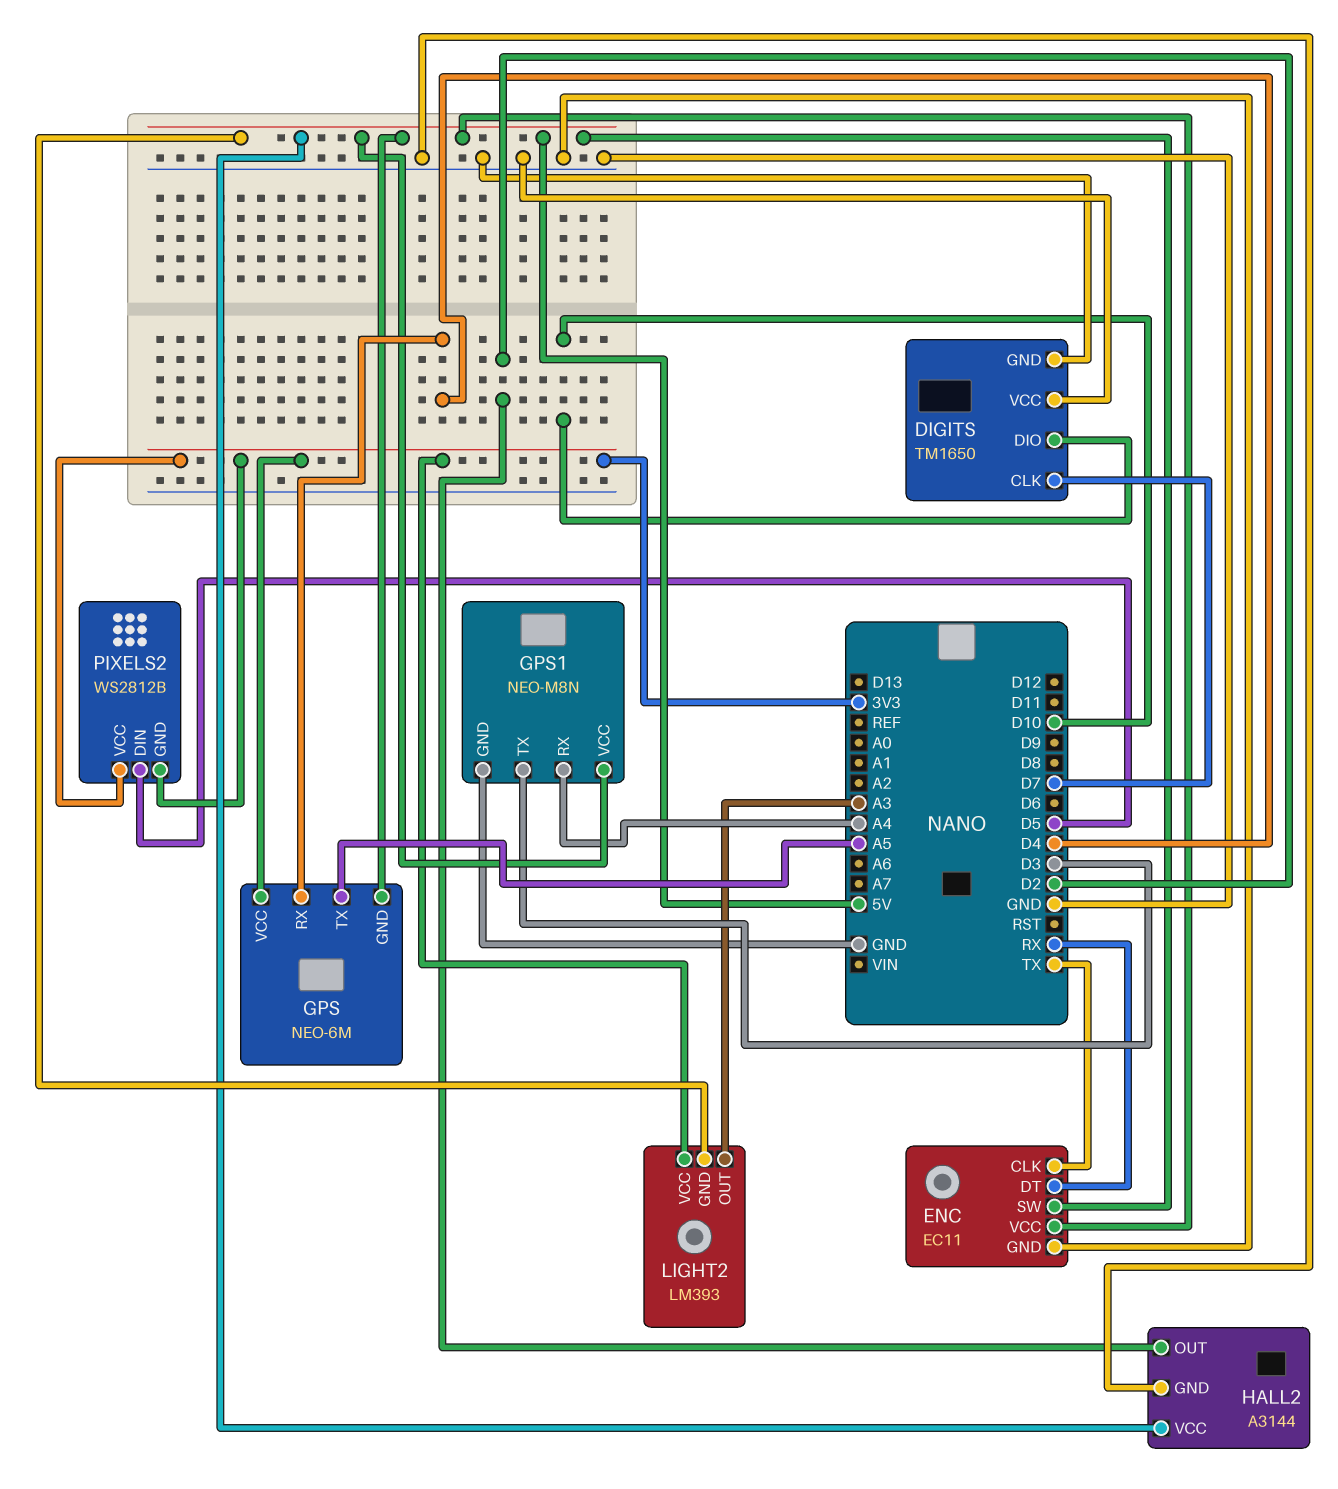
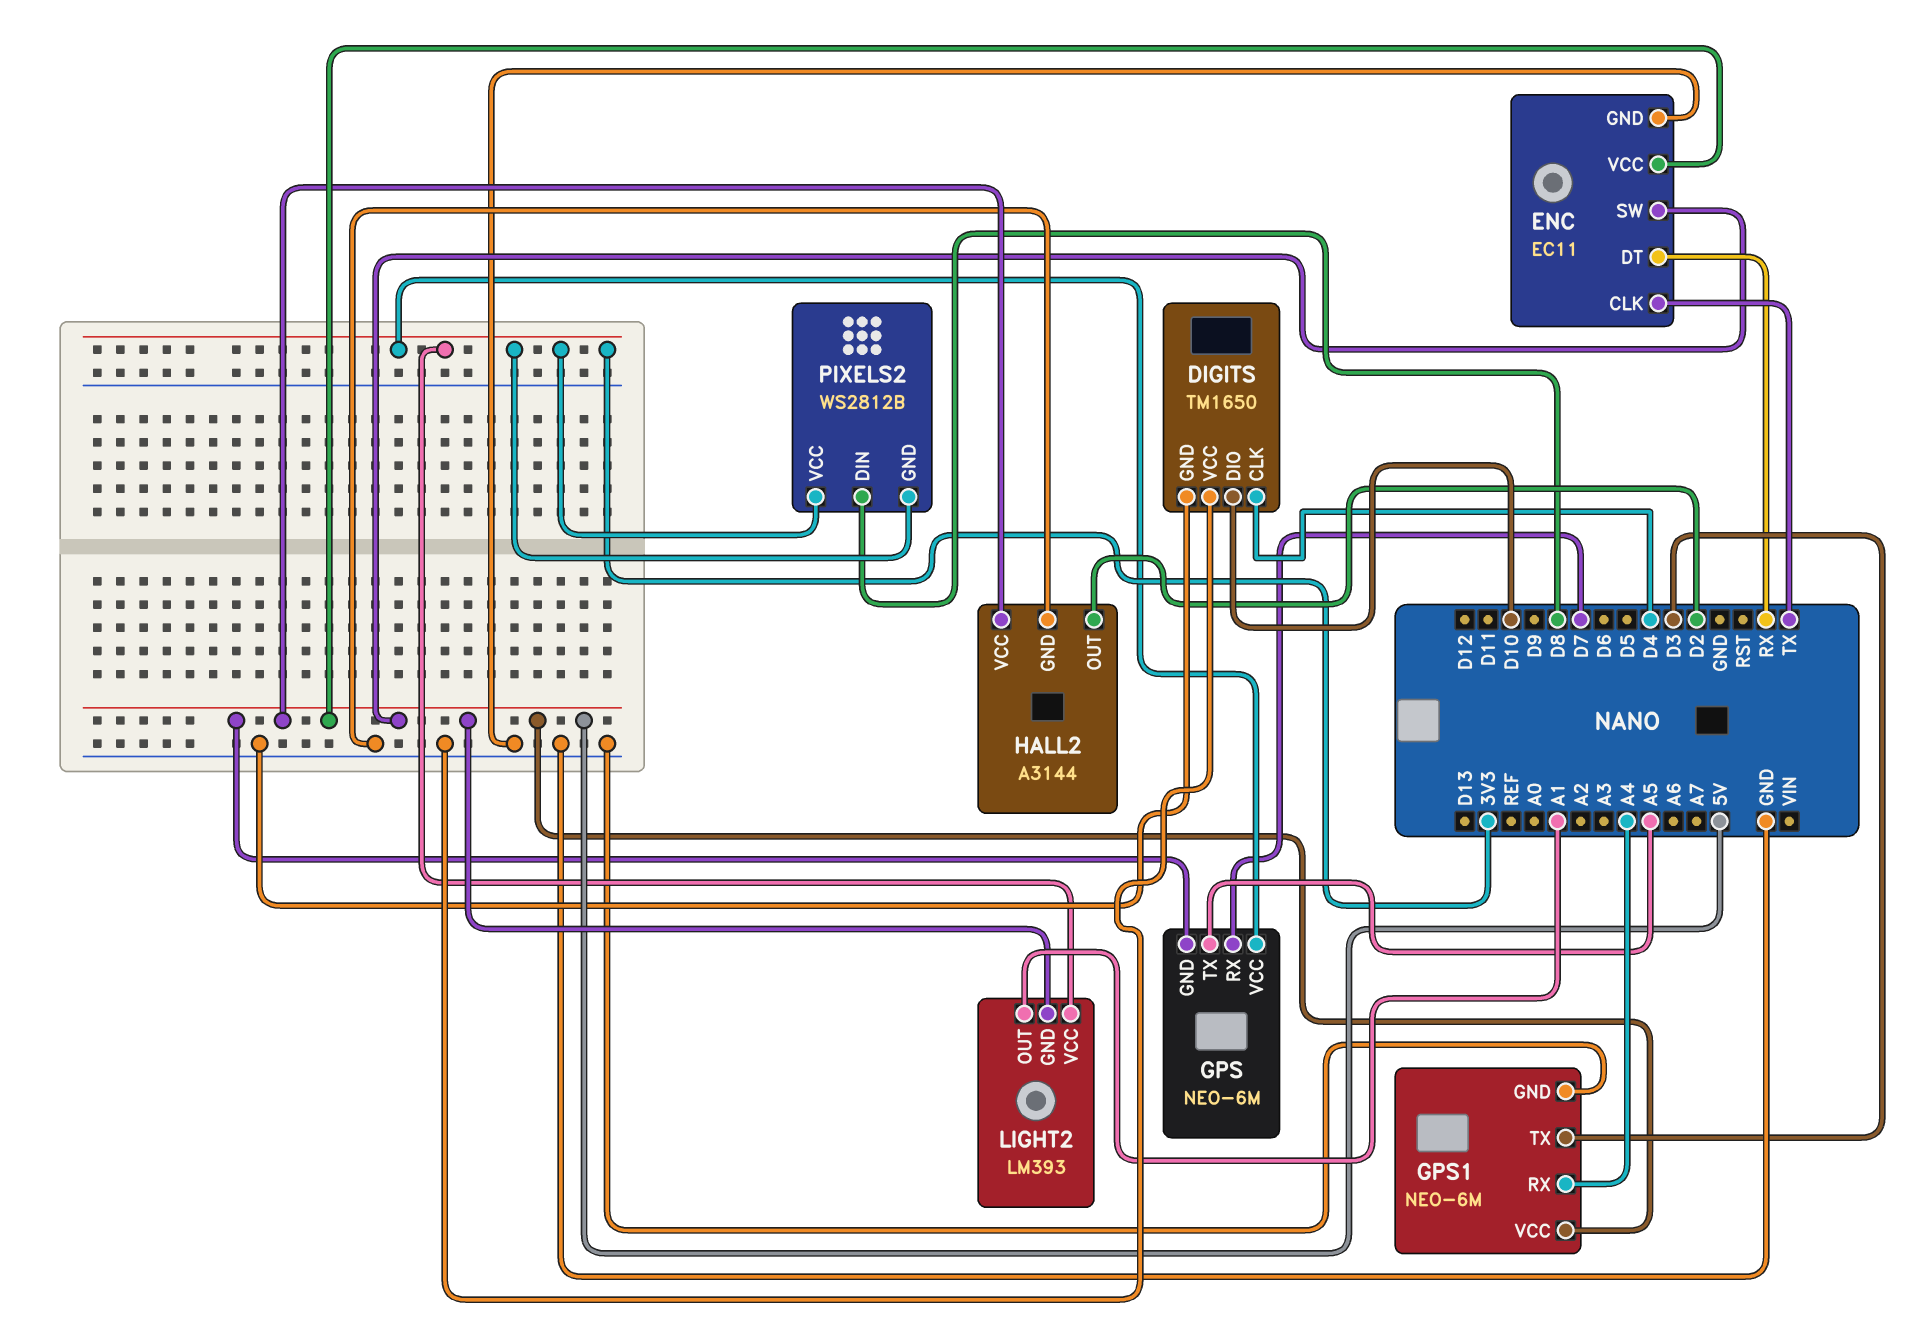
DIGITS pin CLK: D7 -> D4
GPS pin RX: D4 -> D7
GPS1: NEO-M8N -> NEO-6M
LIGHT2 pin OUT: A3 -> A1
PIXELS2 pin DIN: D5 -> D8

